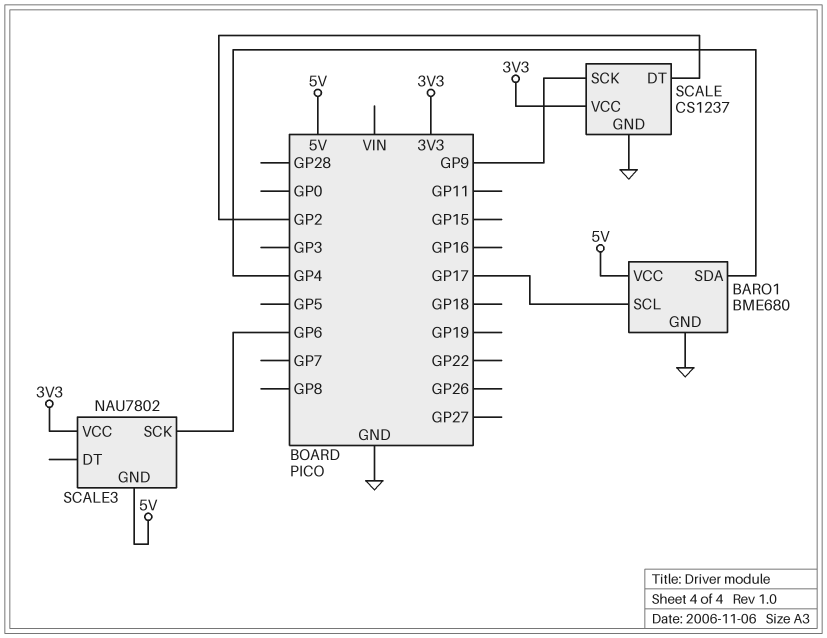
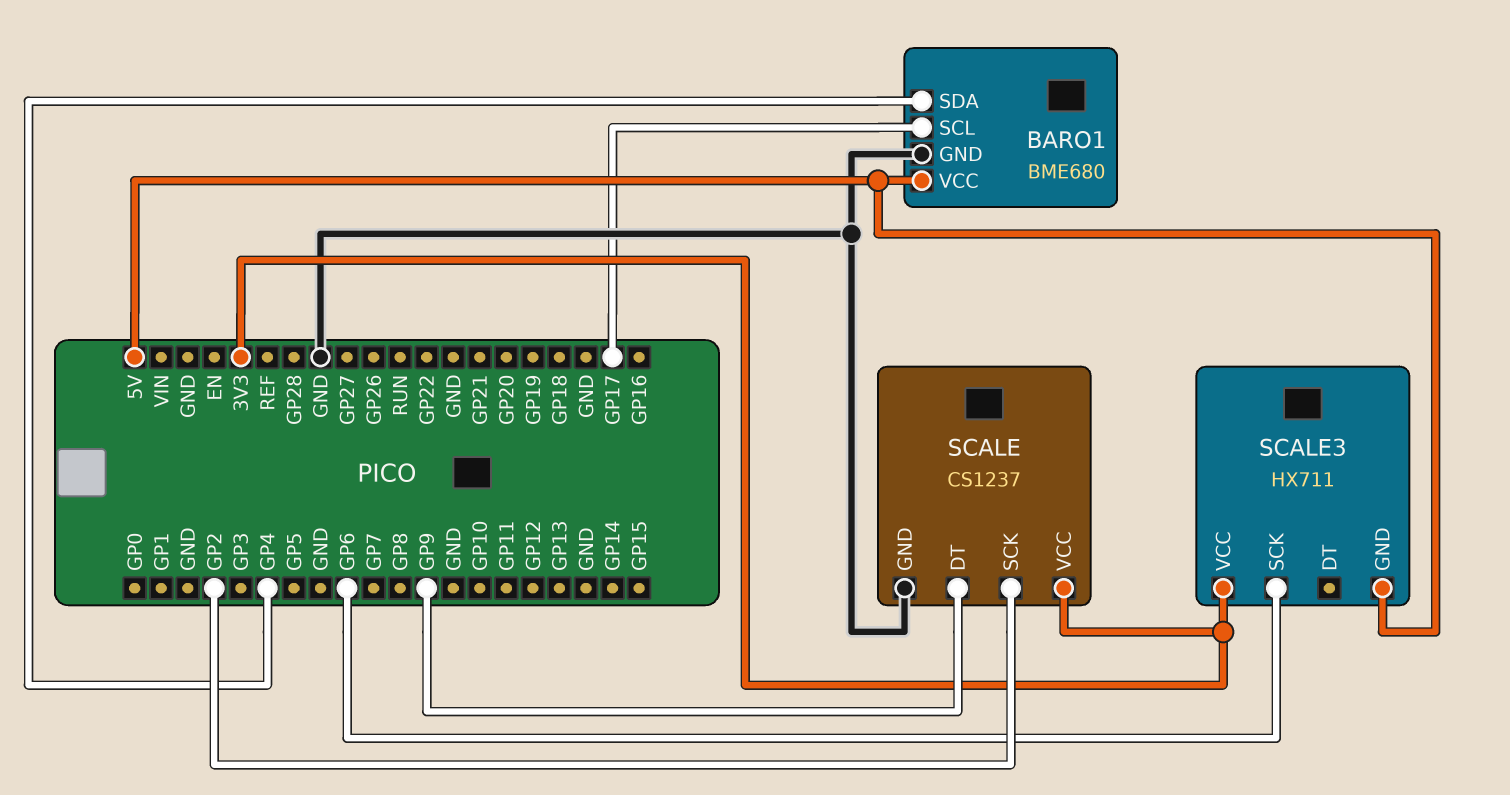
SCALE pin DT: GP2 -> GP9
SCALE pin SCK: GP9 -> GP2
SCALE3: NAU7802 -> HX711

